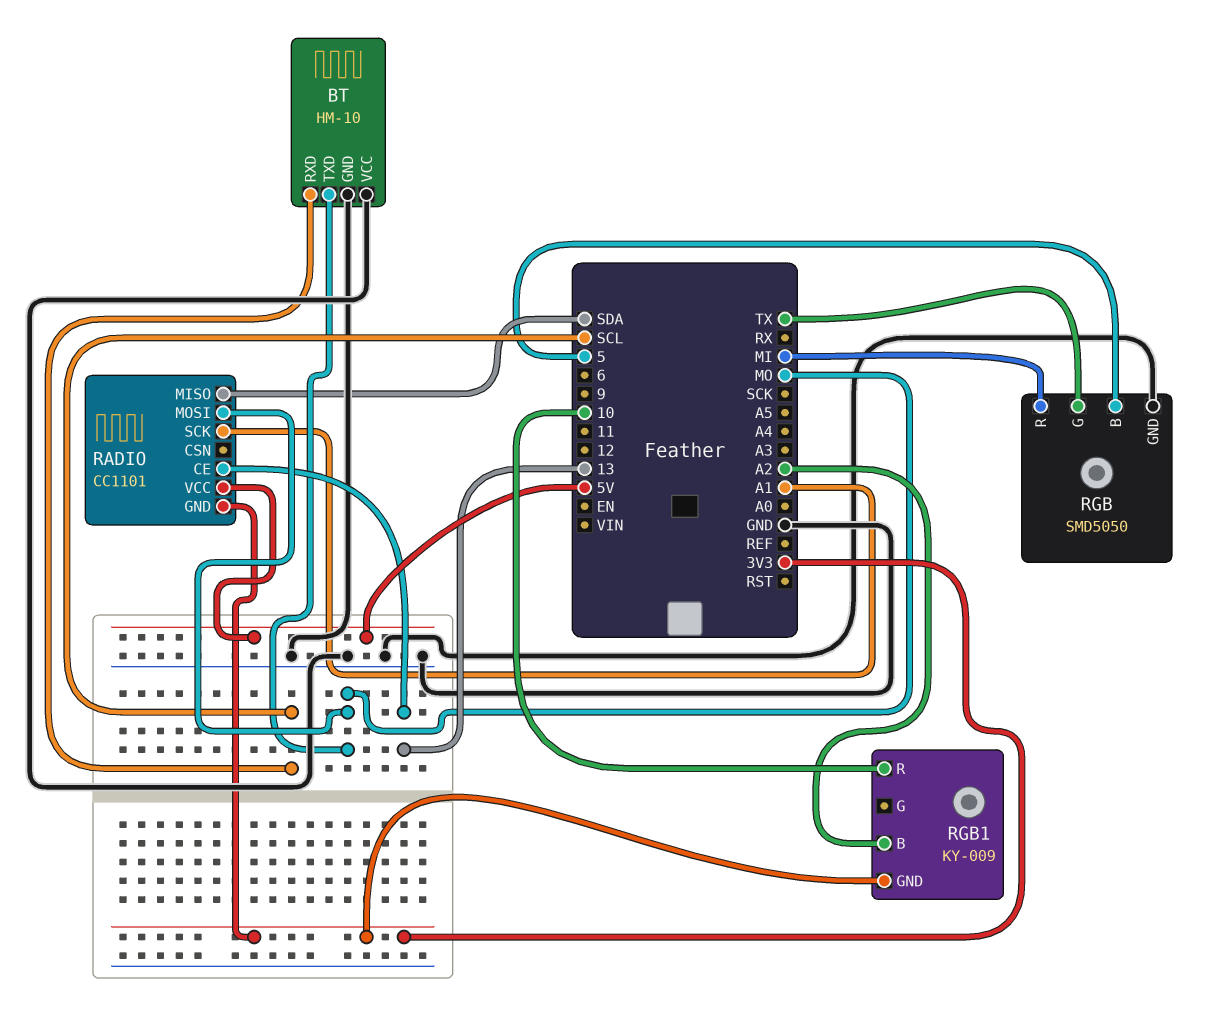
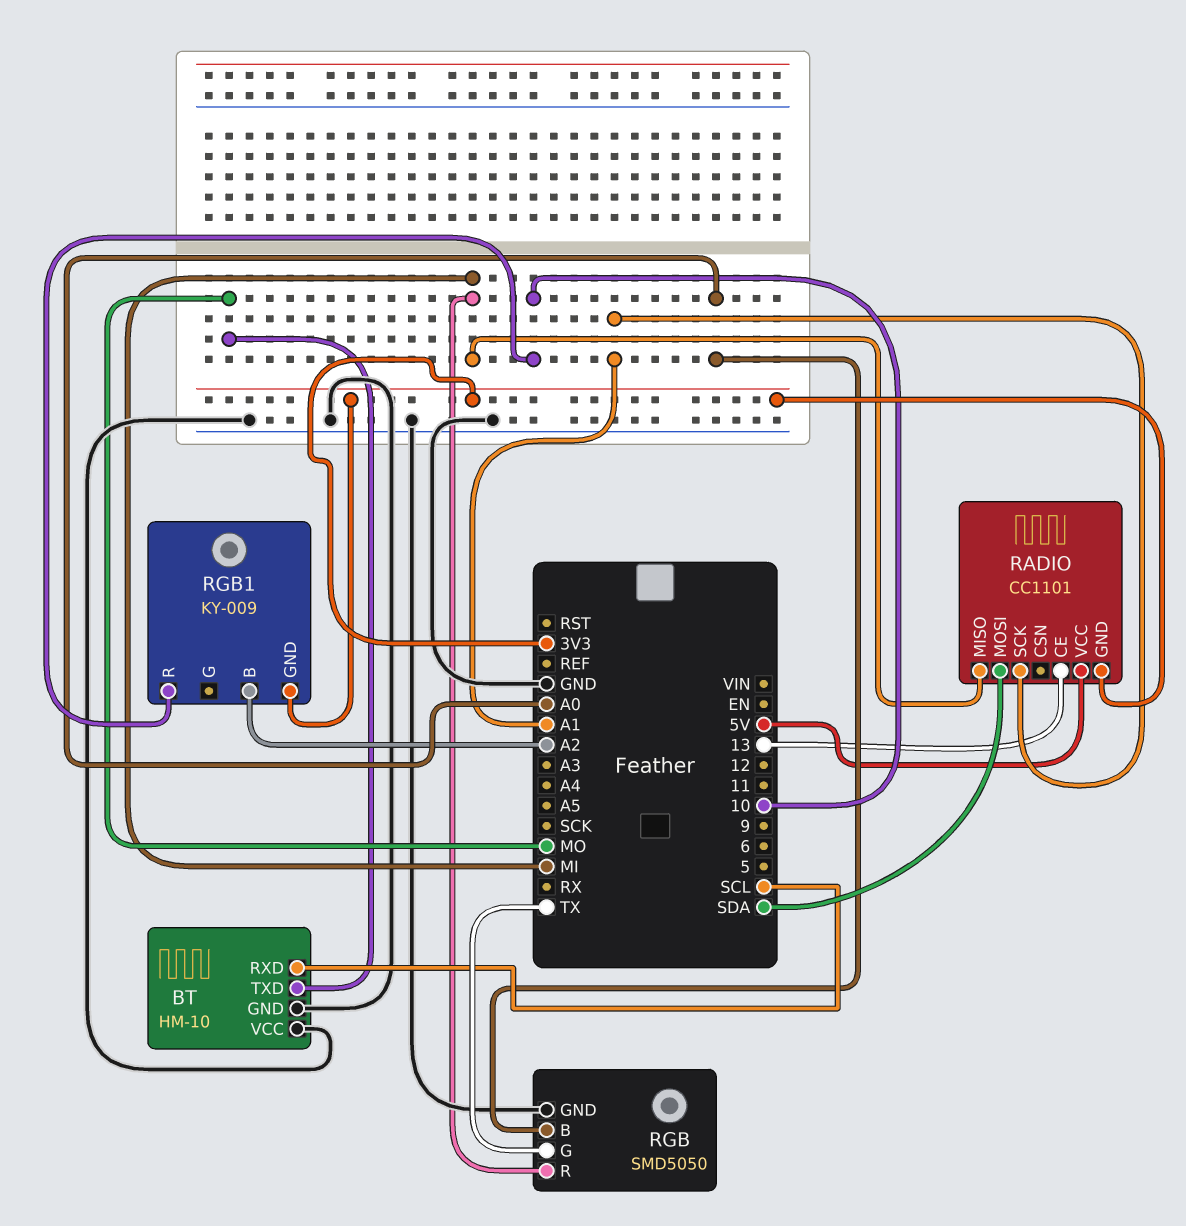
RADIO pin MISO: SDA -> MI
RADIO pin MOSI: MO -> SDA
RGB pin B: 5 -> A0

